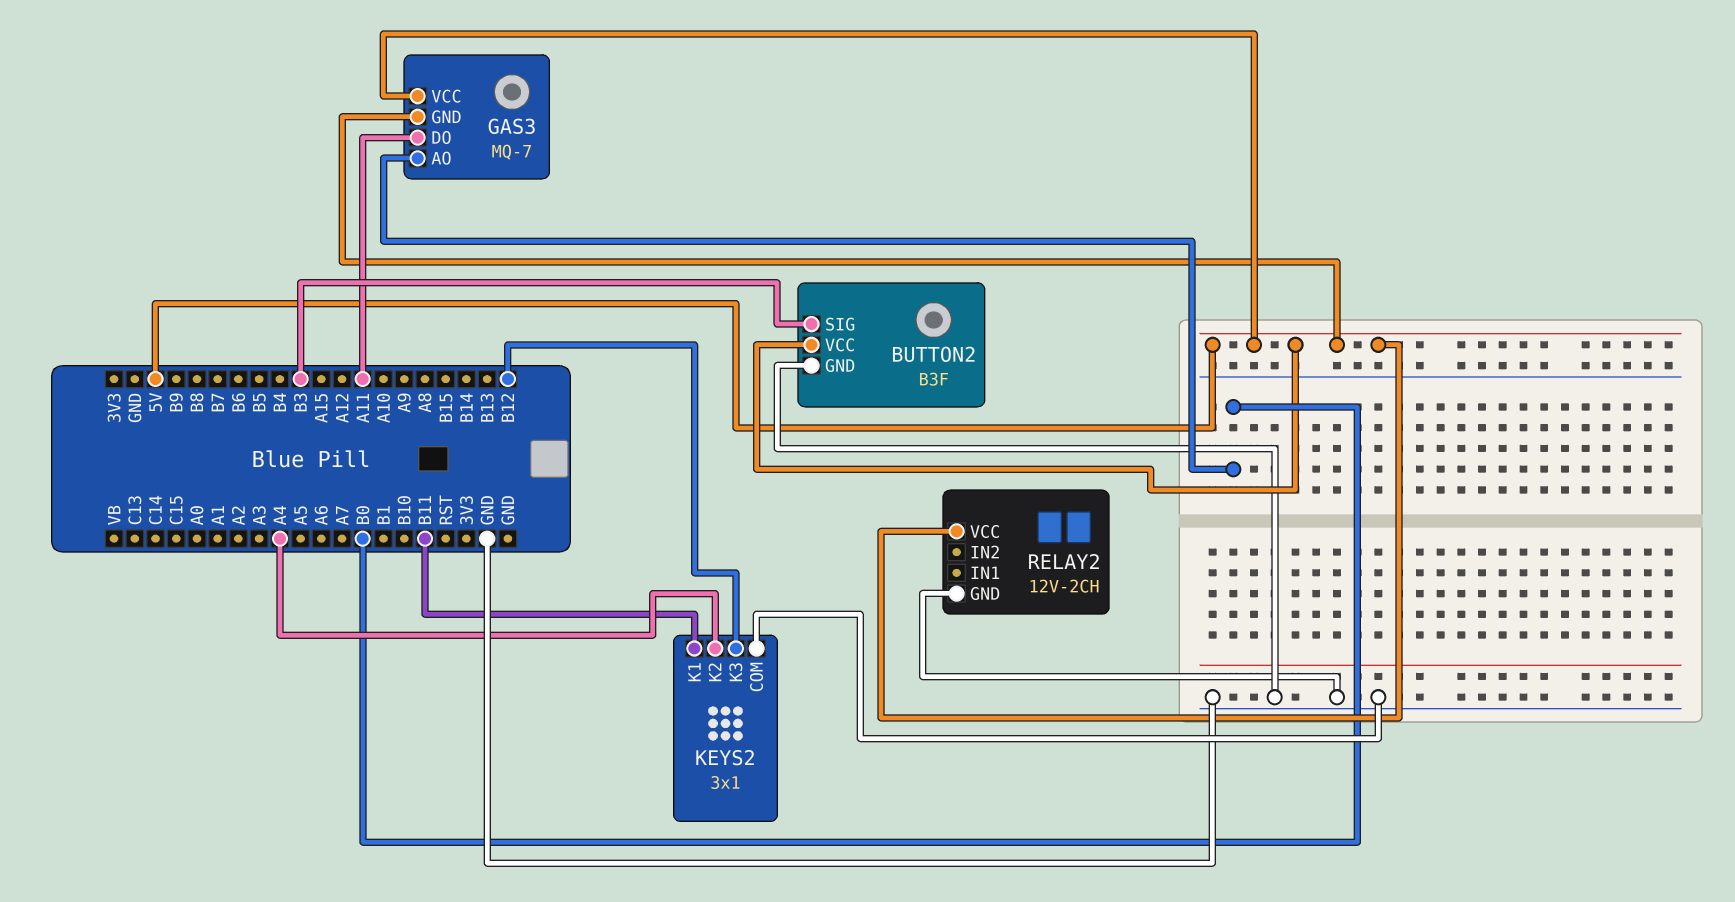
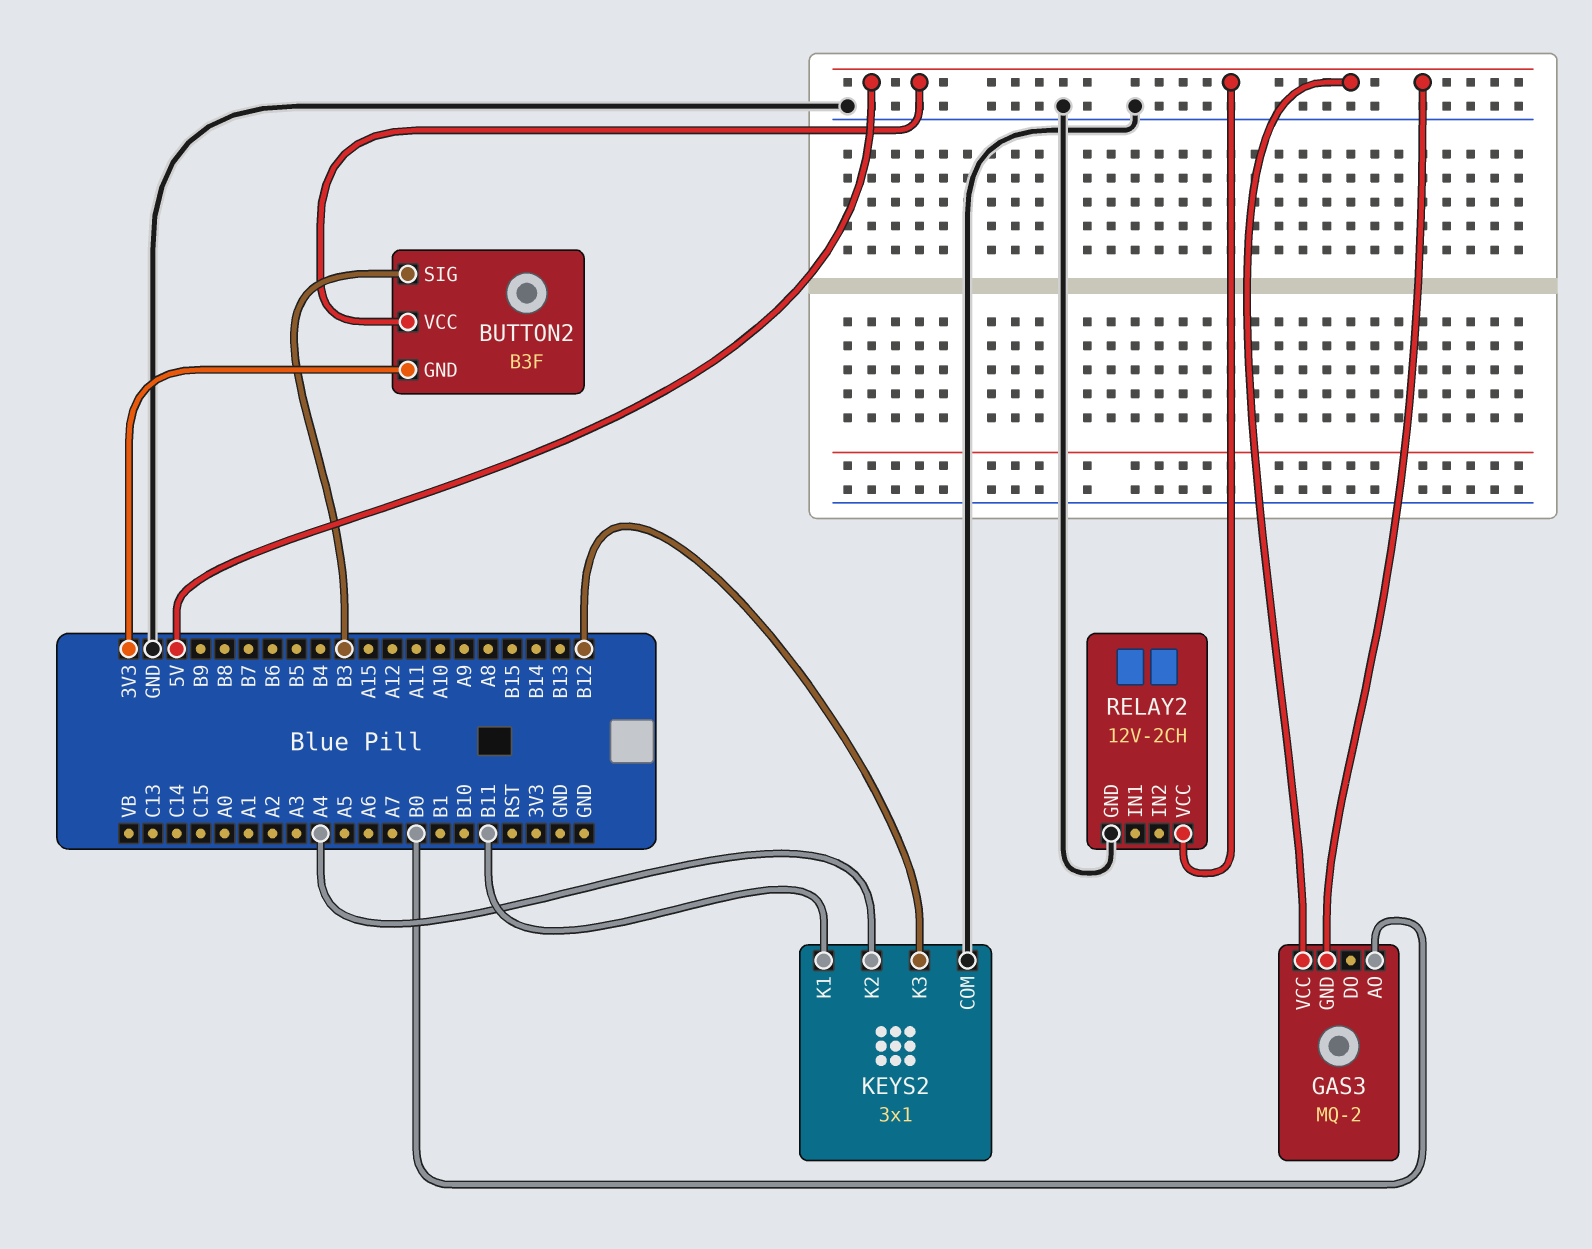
BUTTON2 pin GND: GND -> 3V3
GAS3: MQ-7 -> MQ-2
GAS3 pin DO: A11 -> none

